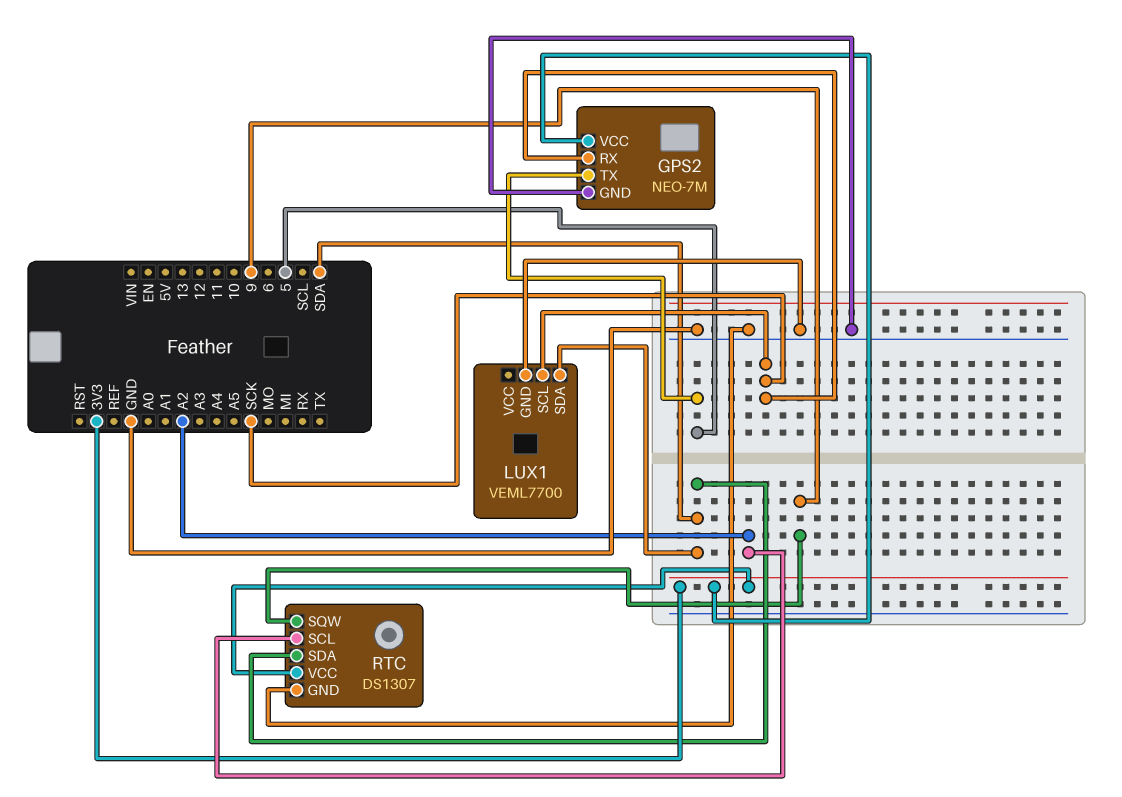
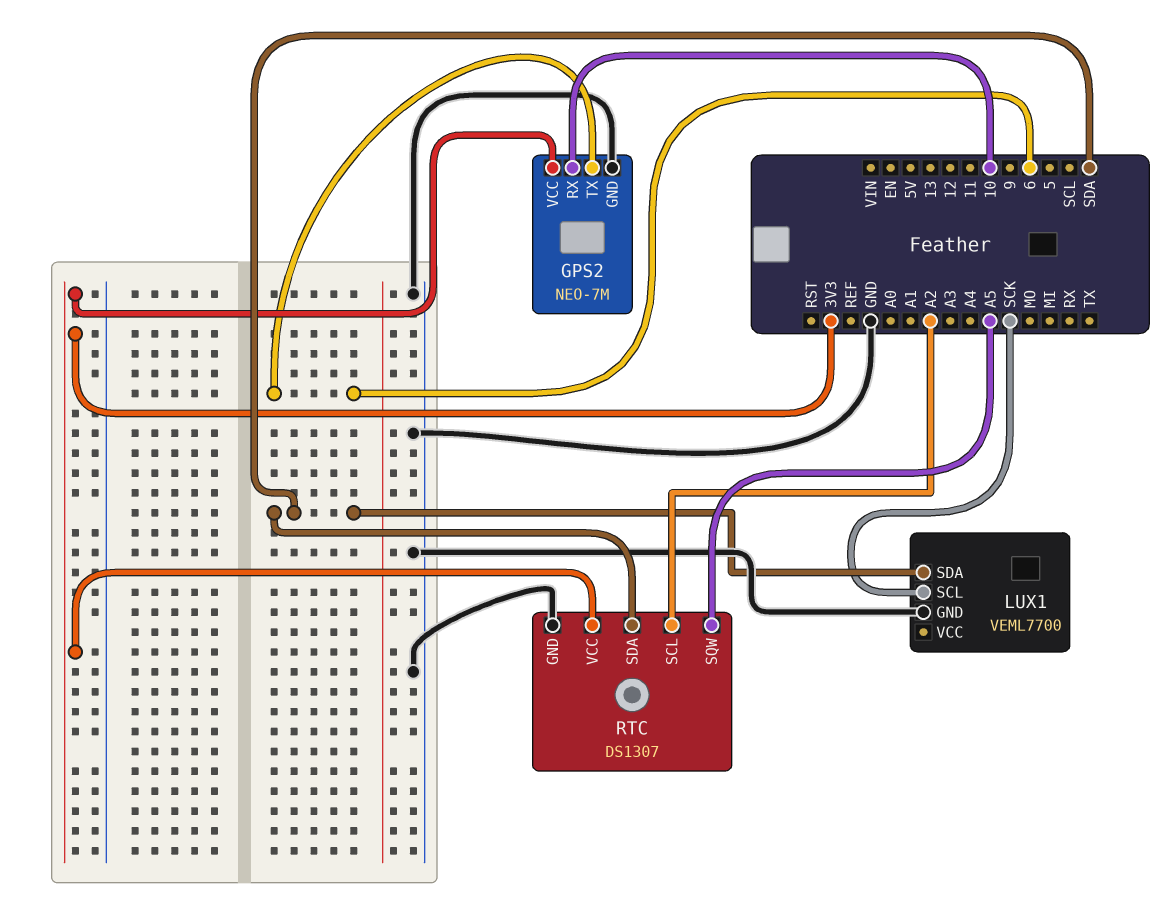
GPS2 pin RX: SCK -> 10
GPS2 pin TX: 5 -> 6
RTC pin SQW: 9 -> A5

